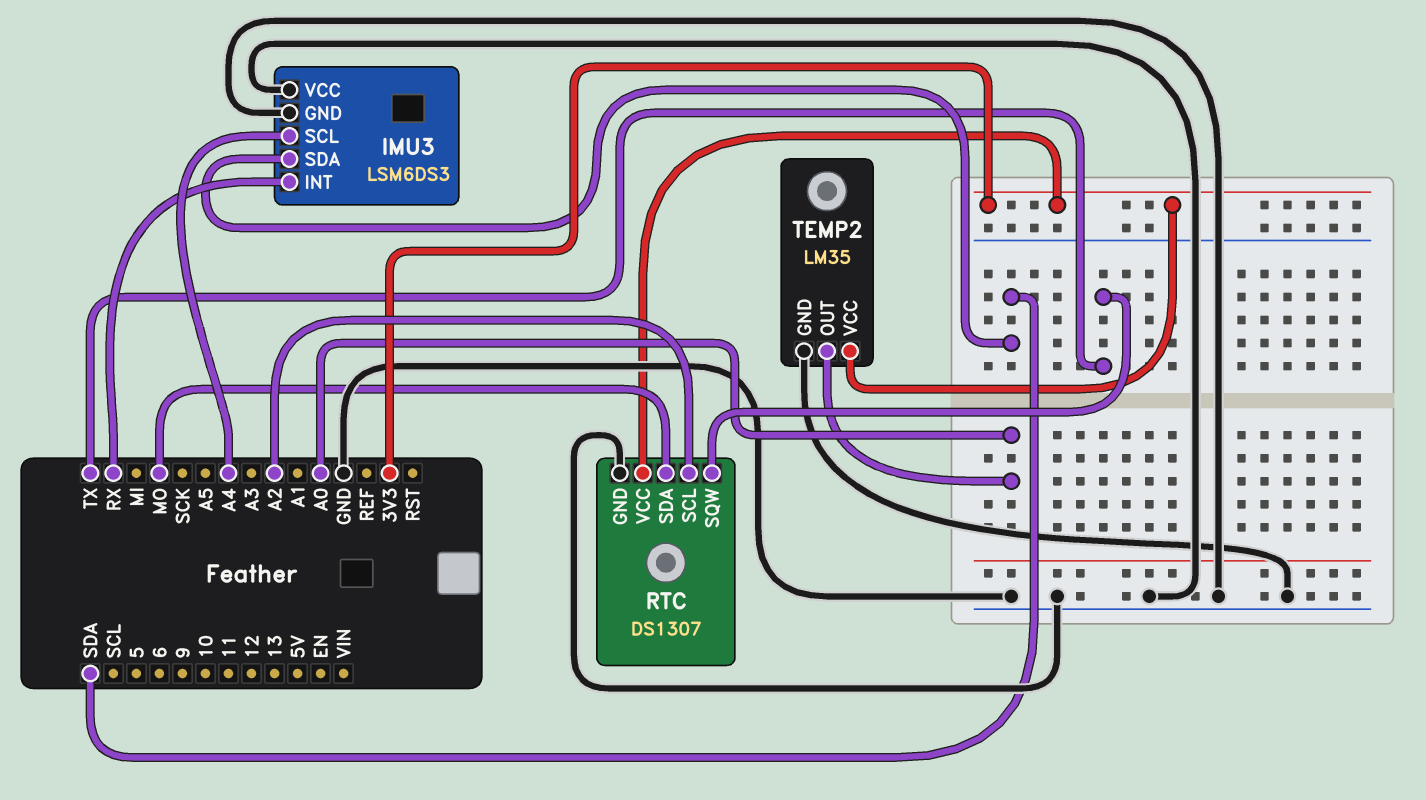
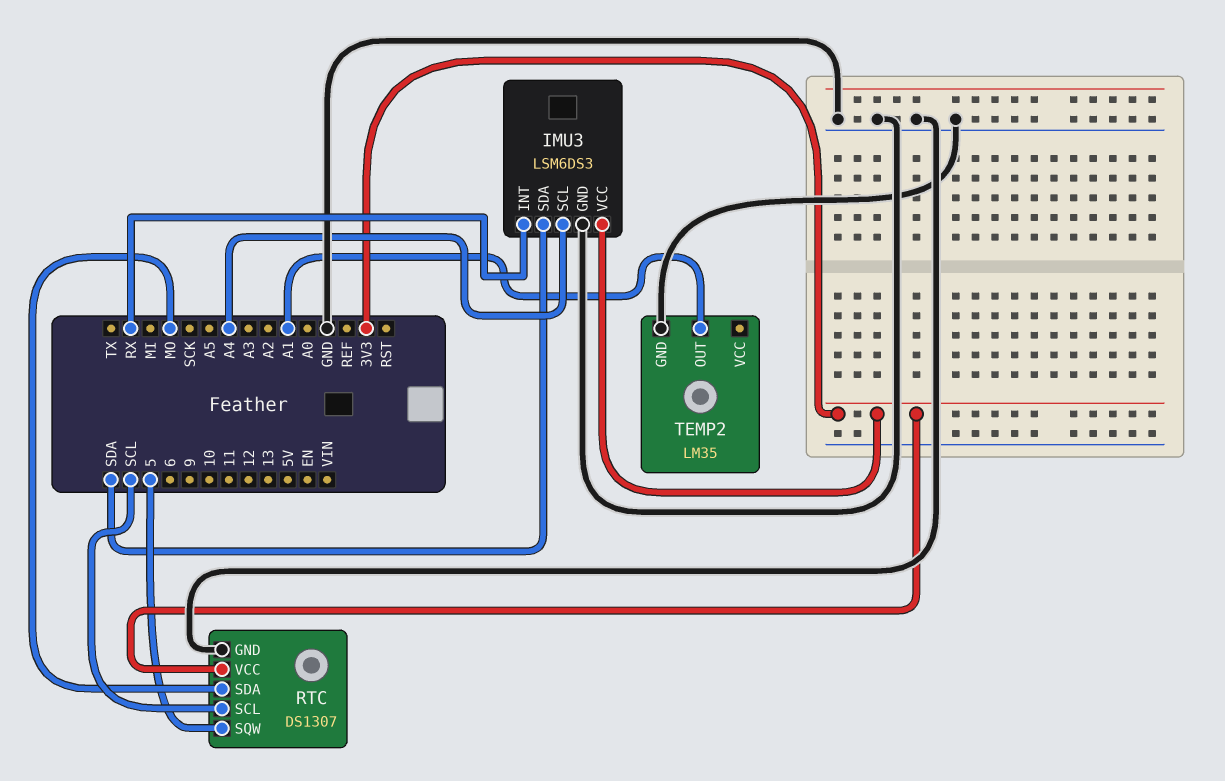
IMU3 pin VCC: GND -> 3V3
RTC pin SCL: A2 -> SCL
RTC pin SQW: TX -> 5
TEMP2 pin OUT: A0 -> A1
TEMP2 pin VCC: 3V3 -> none

